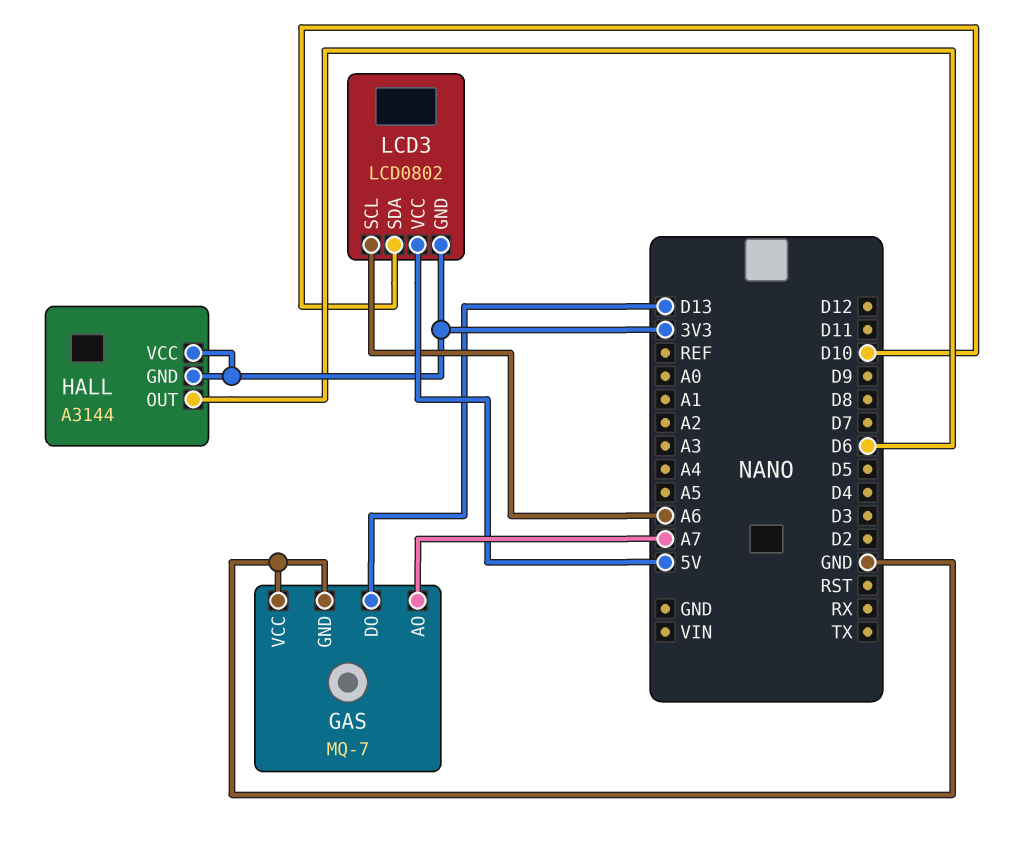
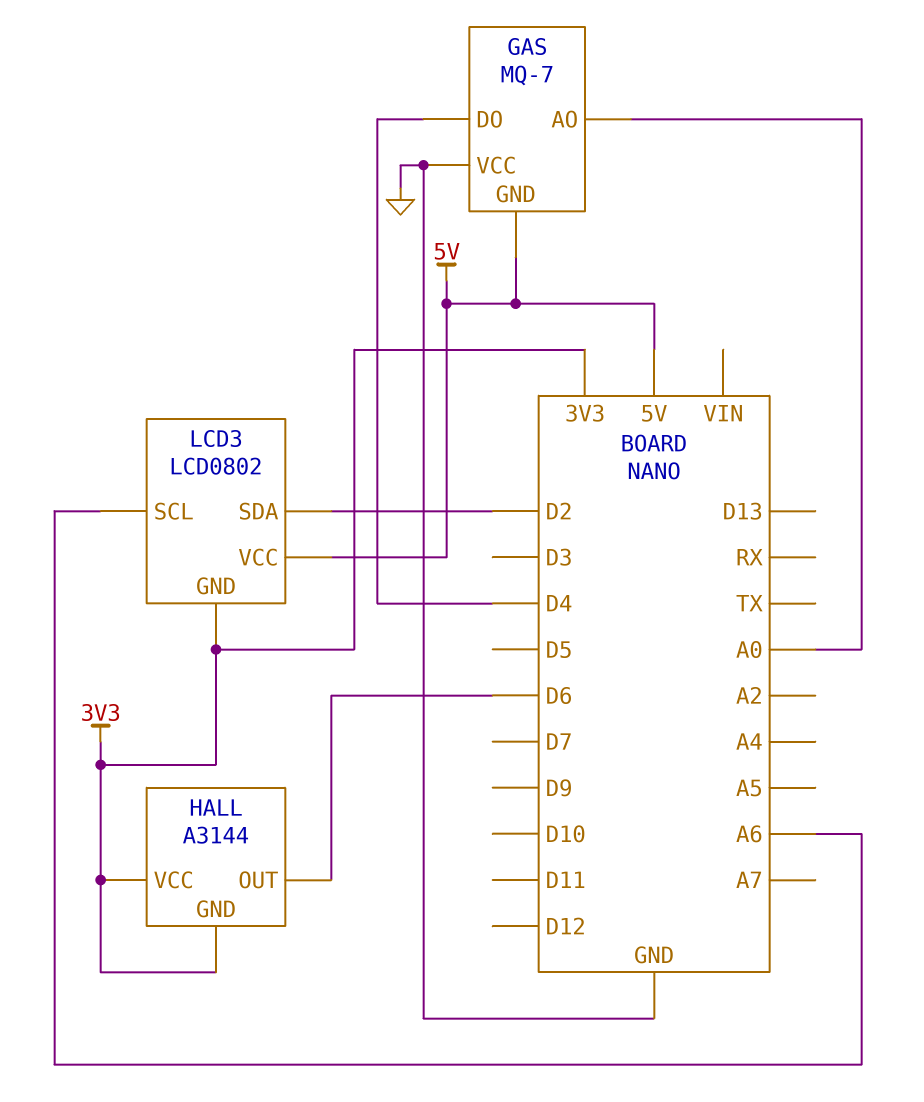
GAS pin AO: A7 -> A0
GAS pin DO: D13 -> D4
GAS pin GND: GND -> 5V
LCD3 pin SDA: D10 -> D2

